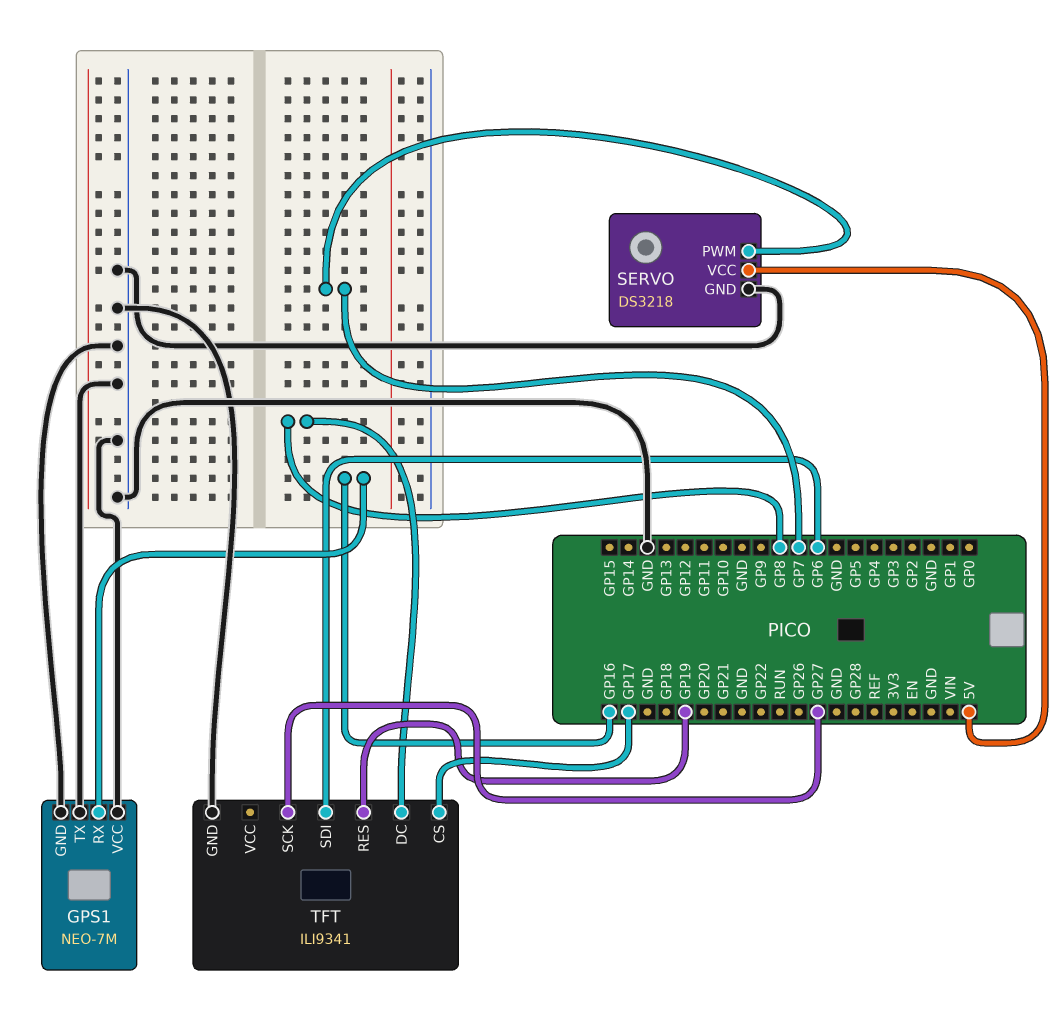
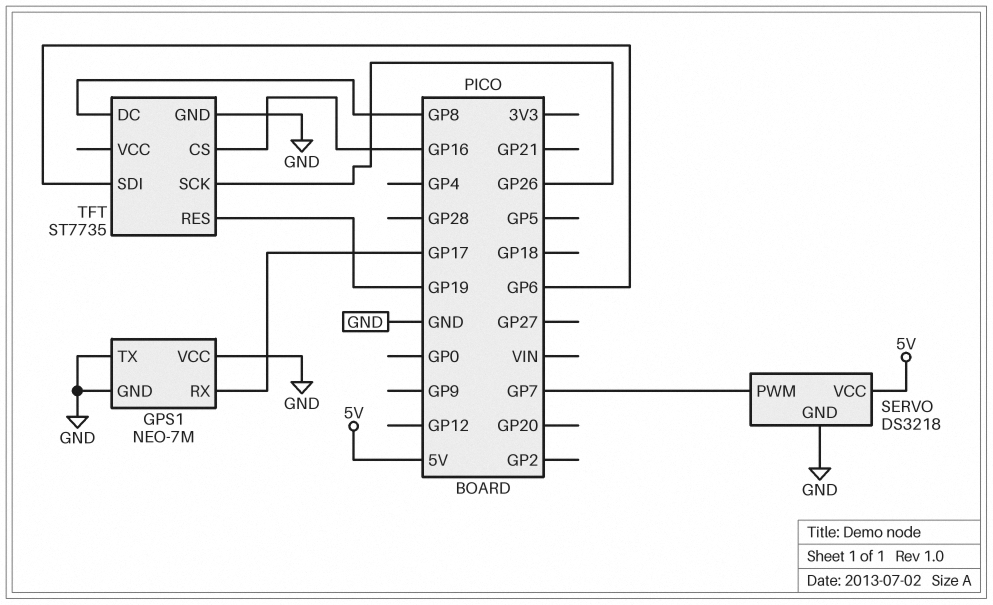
GPS1 pin RX: GP16 -> GP17
TFT: ILI9341 -> ST7735
TFT pin CS: GP17 -> GP16
TFT pin SCK: GP27 -> GP26

